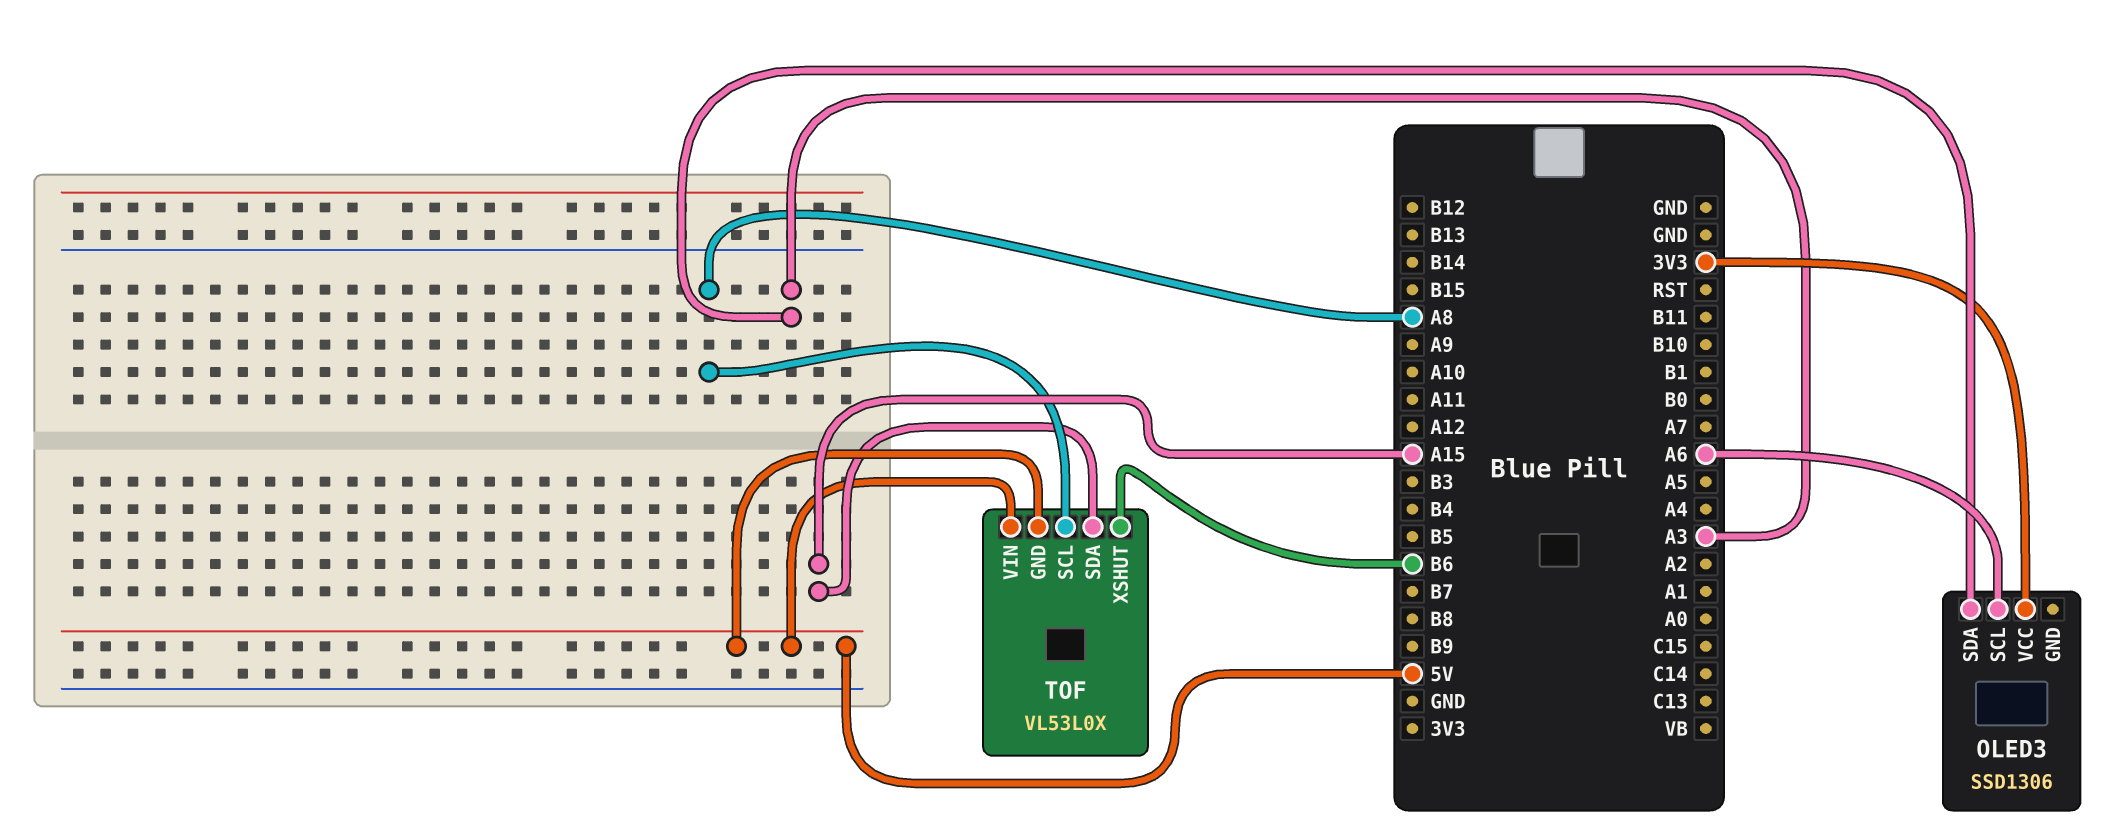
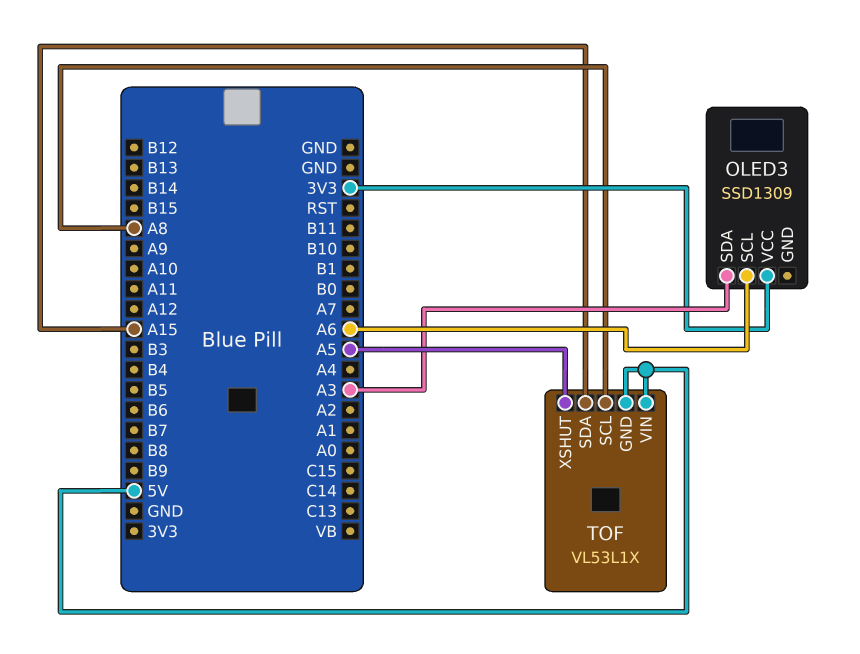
OLED3: SSD1306 -> SSD1309
TOF: VL53L0X -> VL53L1X
TOF pin XSHUT: B6 -> A5

